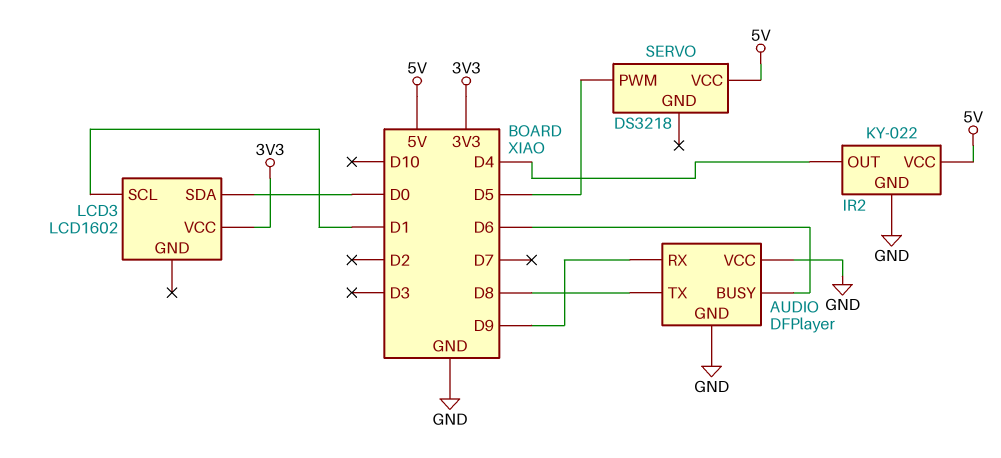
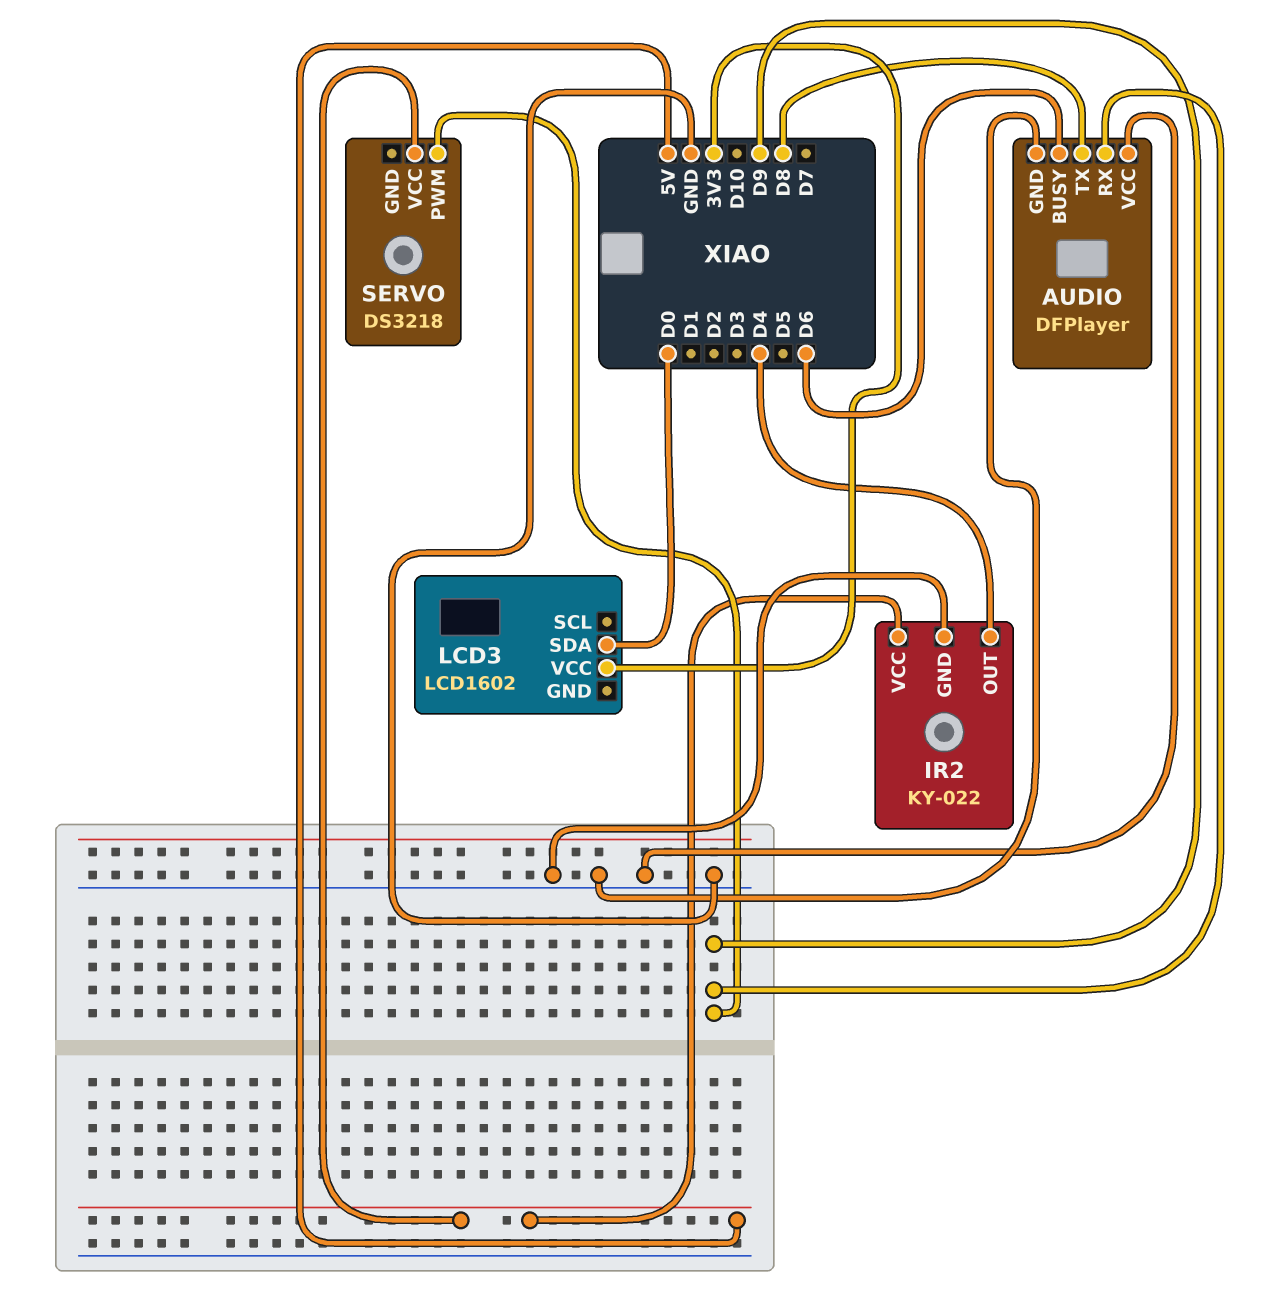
LCD3 pin SCL: D1 -> none
SERVO pin PWM: D5 -> D9

